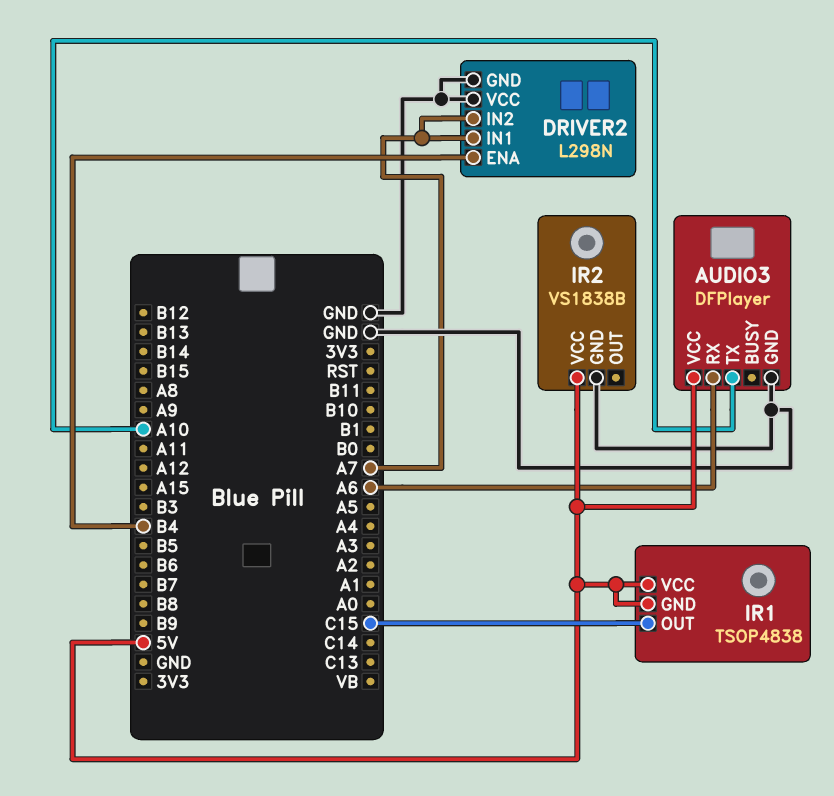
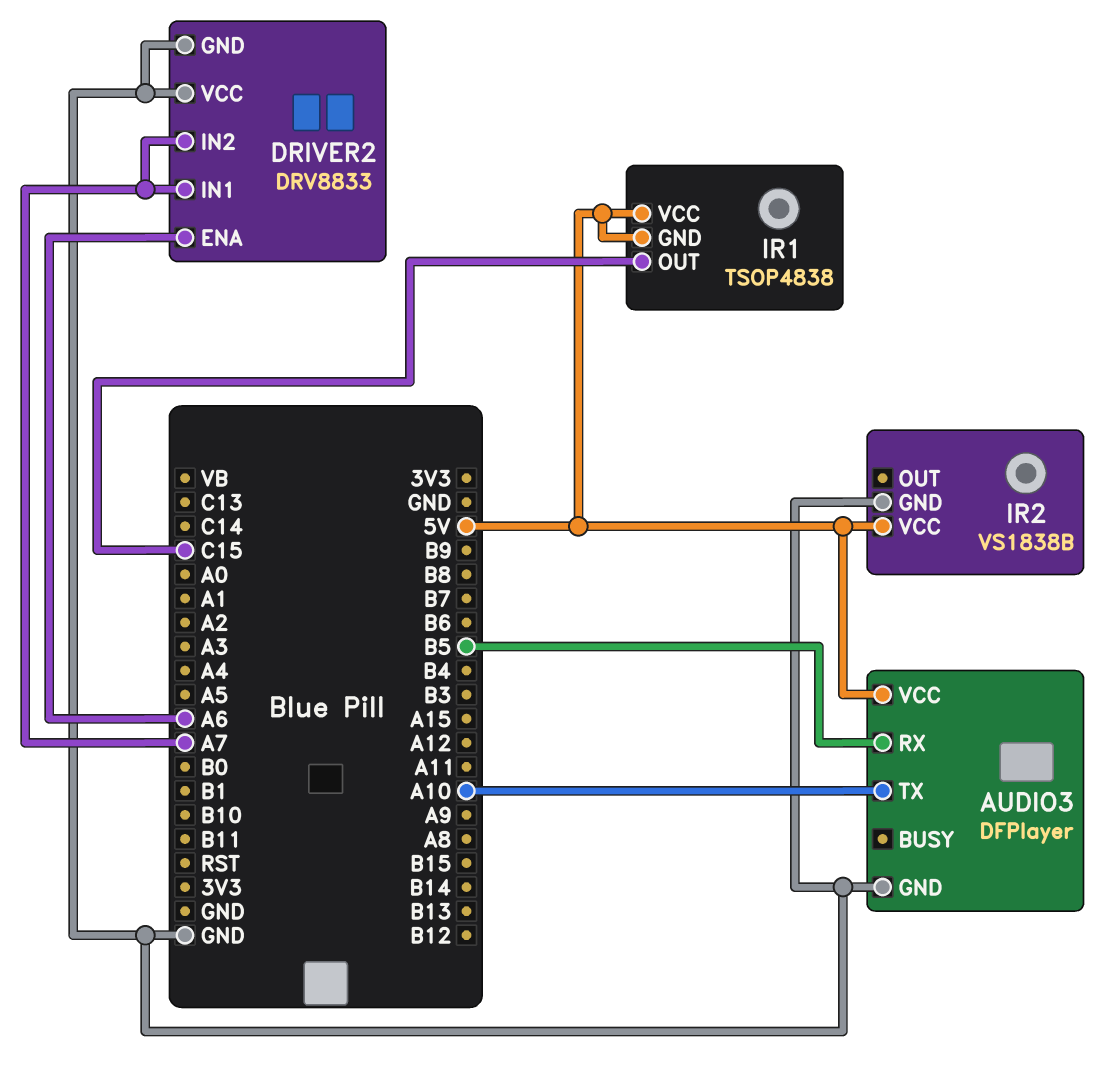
AUDIO3 pin RX: A6 -> B5
DRIVER2: L298N -> DRV8833
DRIVER2 pin ENA: B4 -> A6

